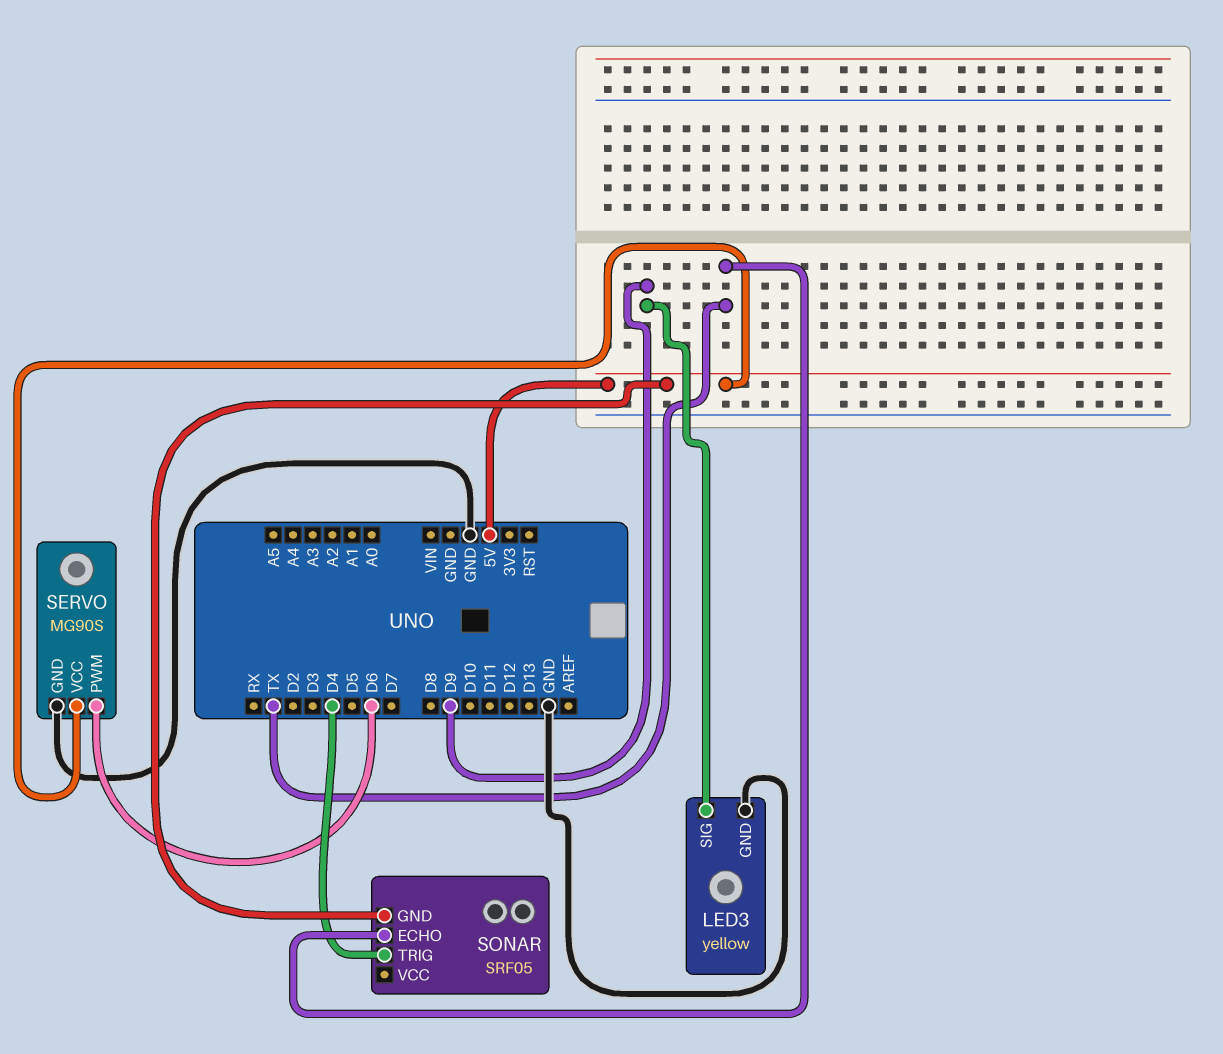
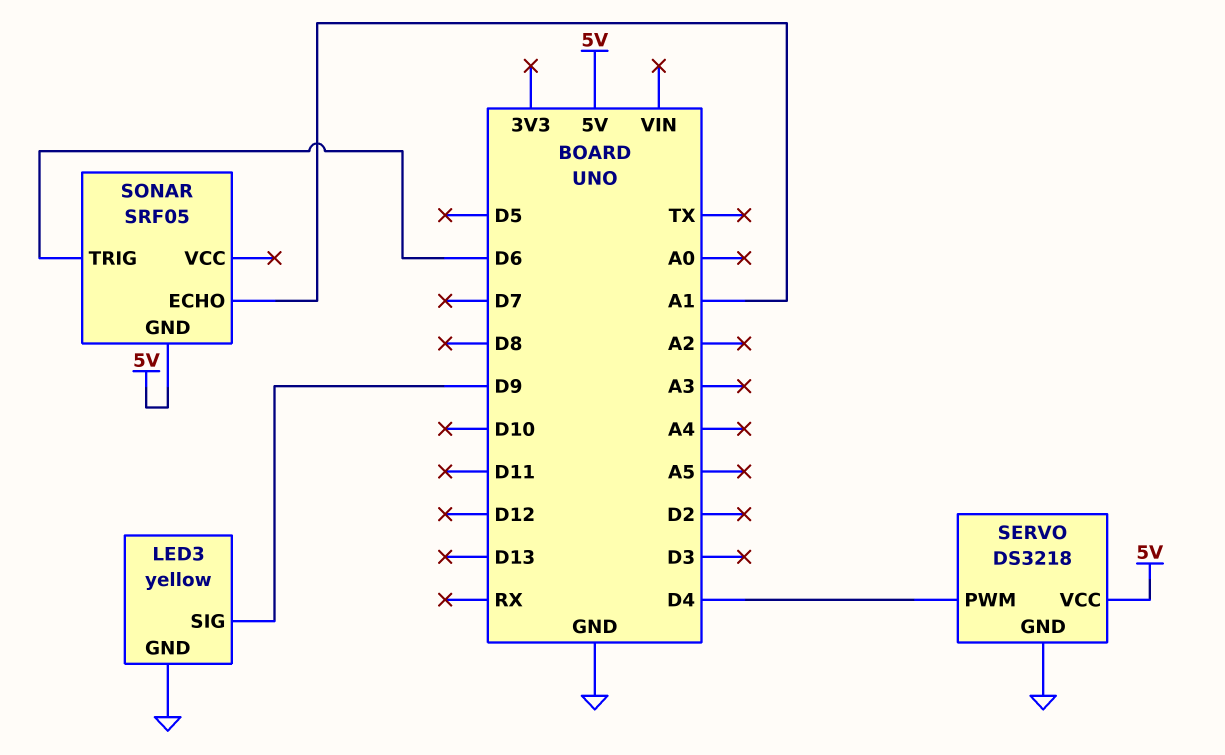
SERVO: MG90S -> DS3218
SERVO pin PWM: D6 -> D4
SONAR pin ECHO: TX -> A1
SONAR pin TRIG: D4 -> D6

